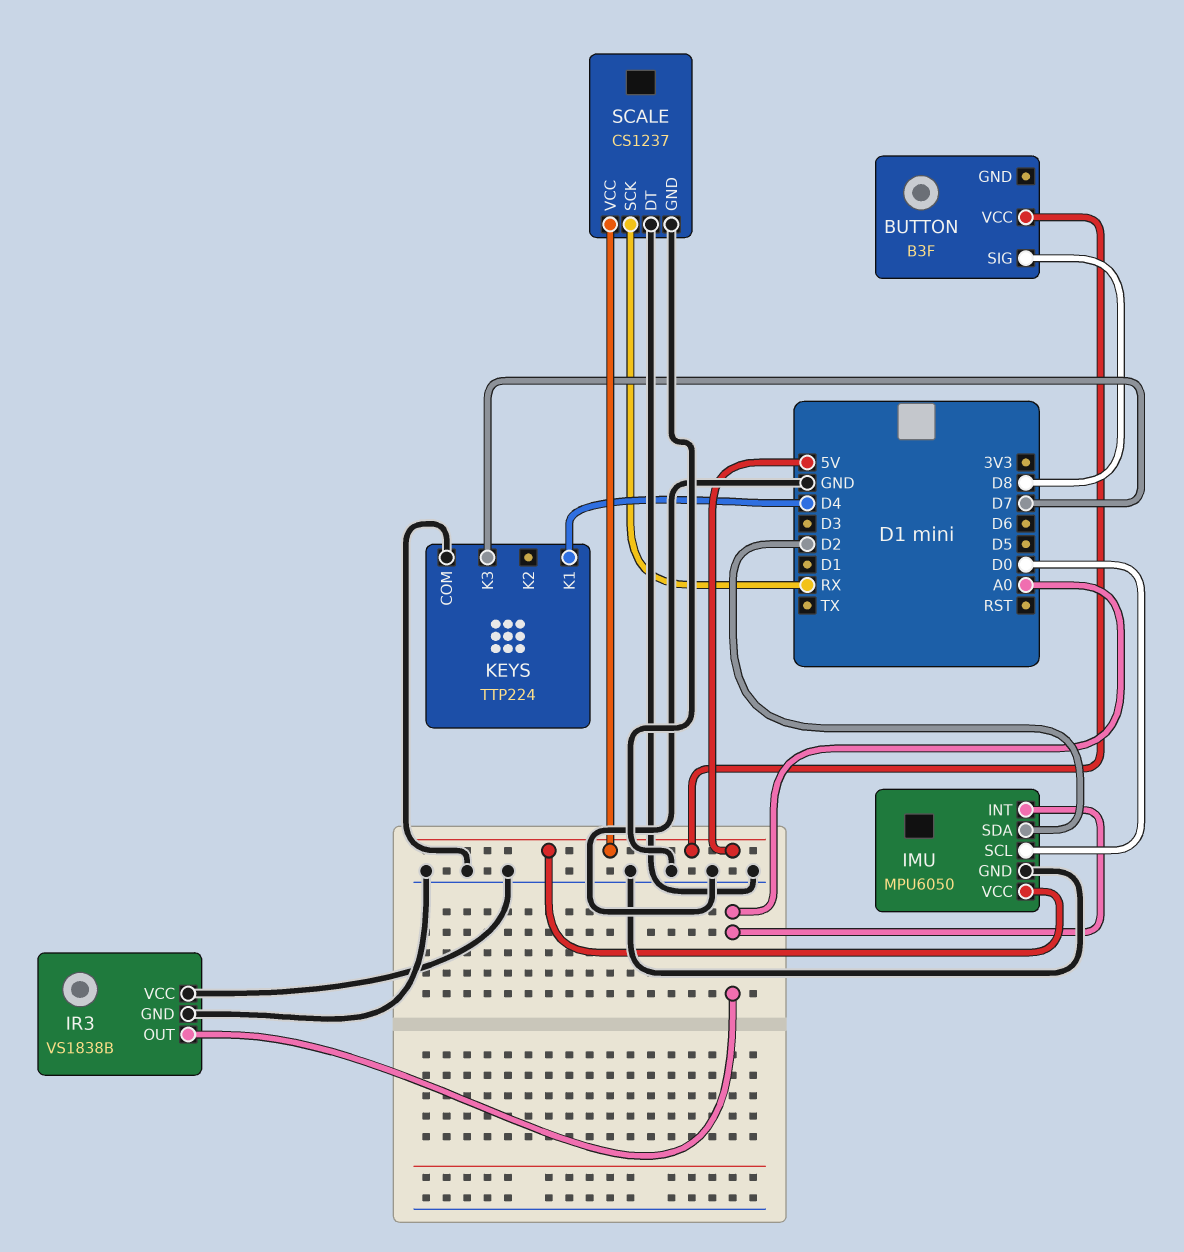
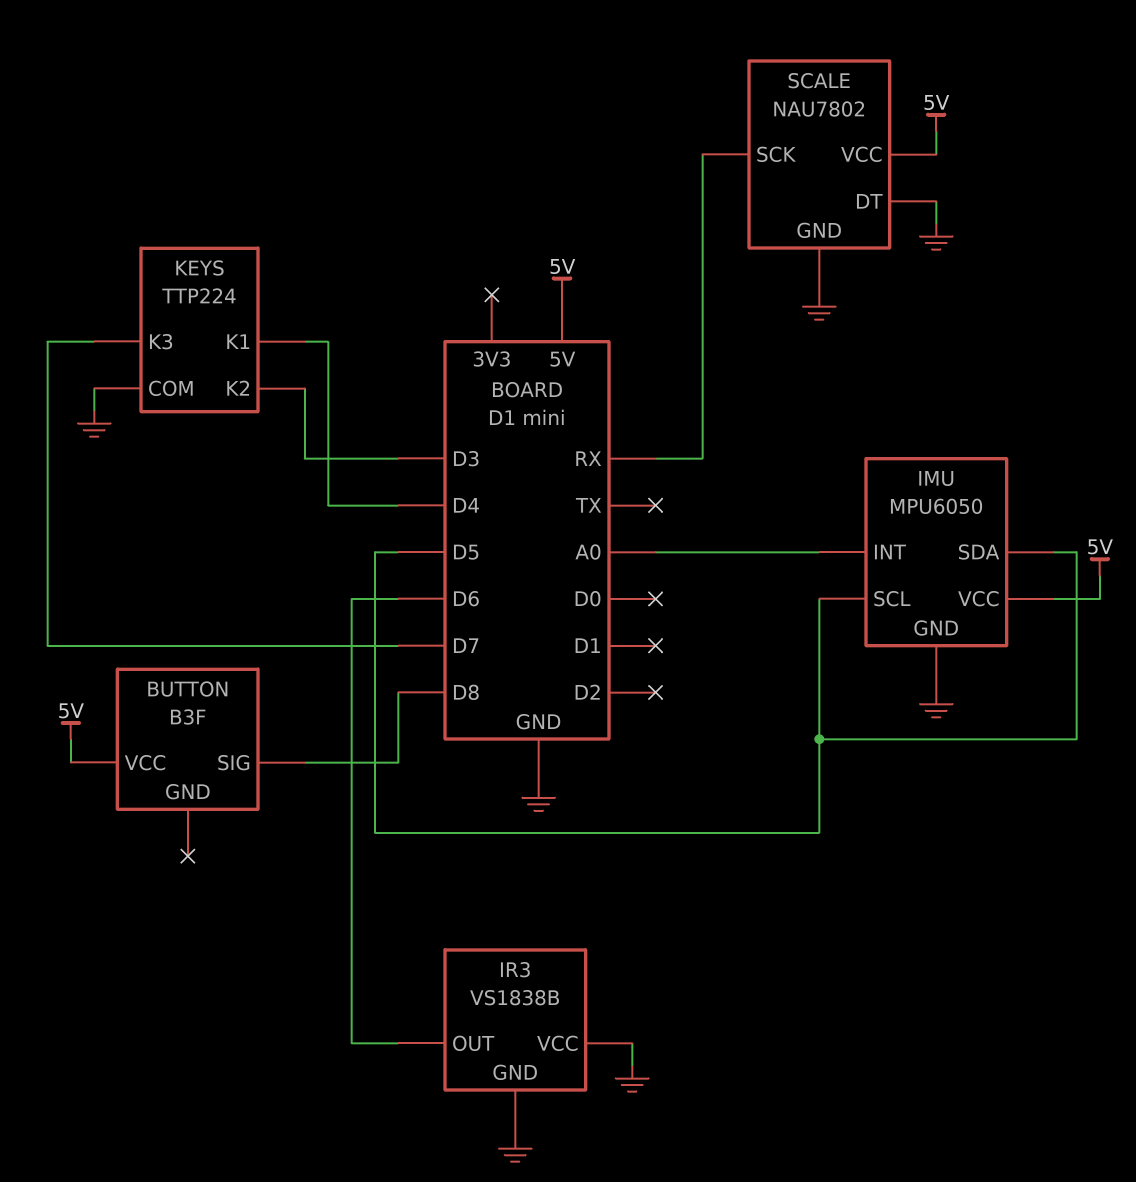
IMU pin SCL: D0 -> D5
IMU pin SDA: D2 -> D5
IR3 pin OUT: A0 -> D6
KEYS pin K2: none -> D3
SCALE: CS1237 -> NAU7802

